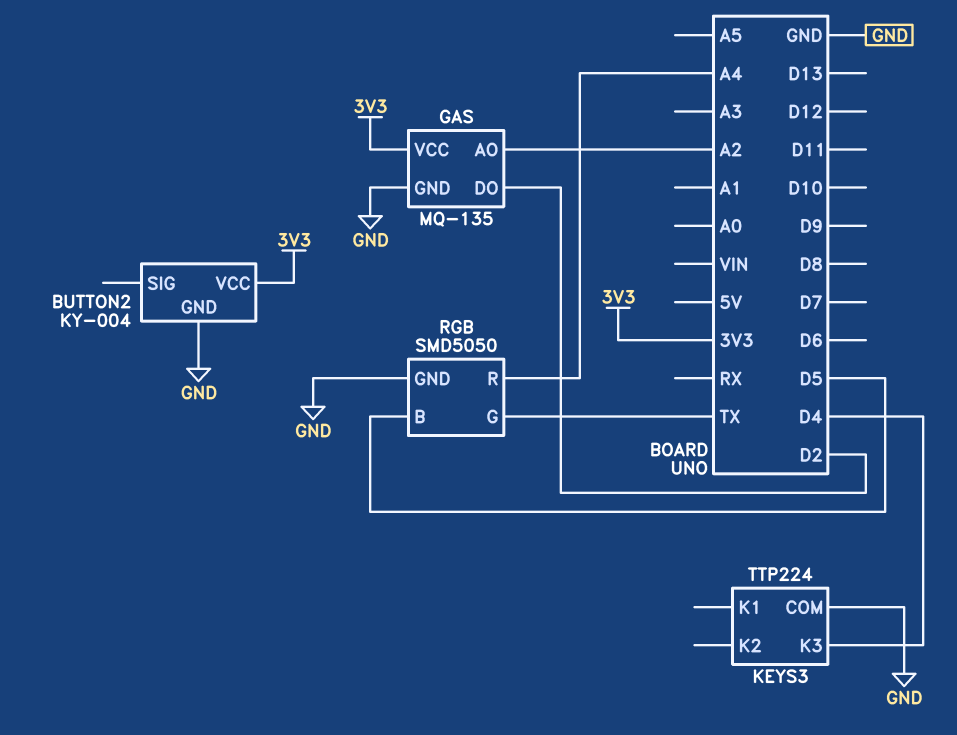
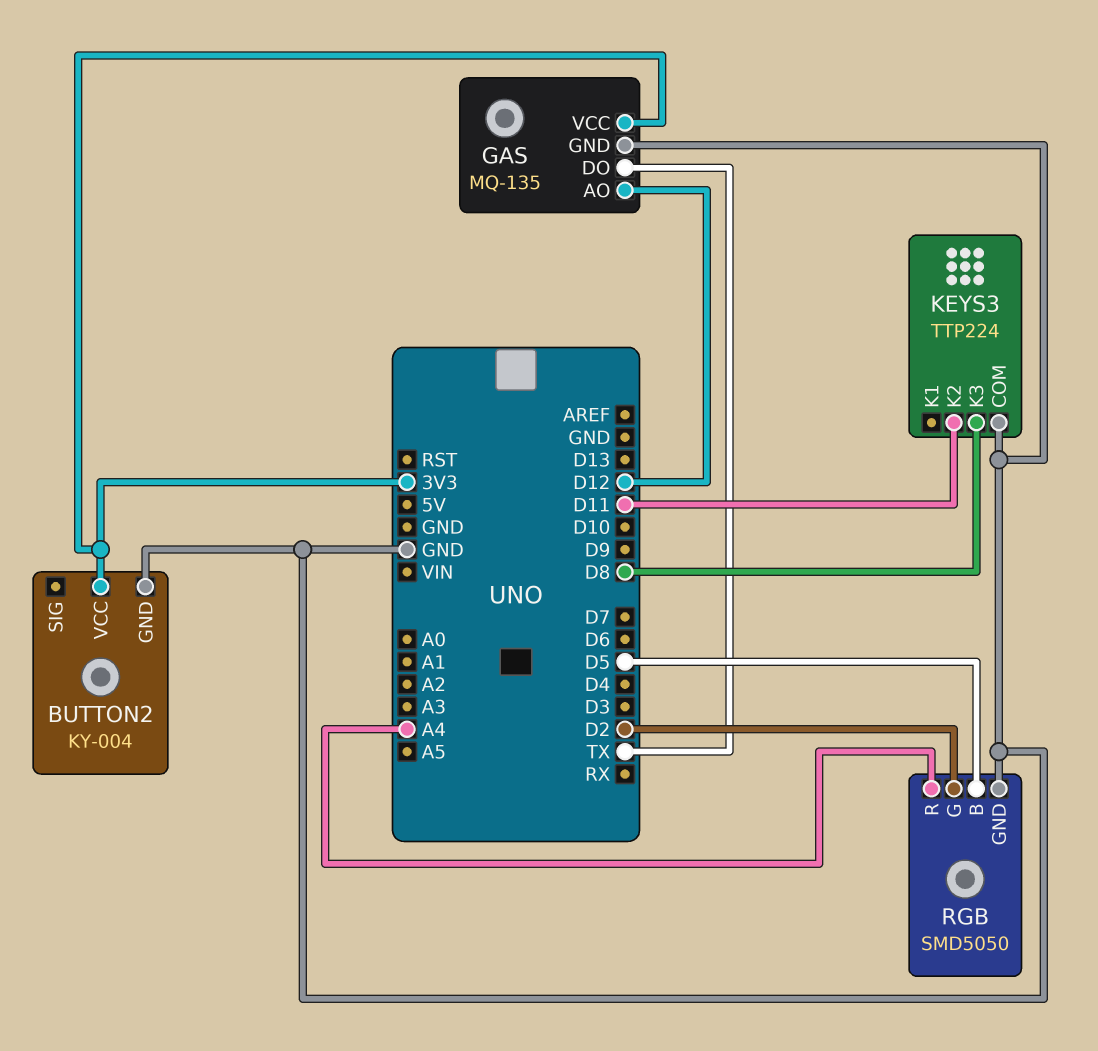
GAS pin AO: A2 -> D12
GAS pin DO: D2 -> TX
KEYS3 pin K2: none -> D11
KEYS3 pin K3: D4 -> D8
RGB pin G: TX -> D2

